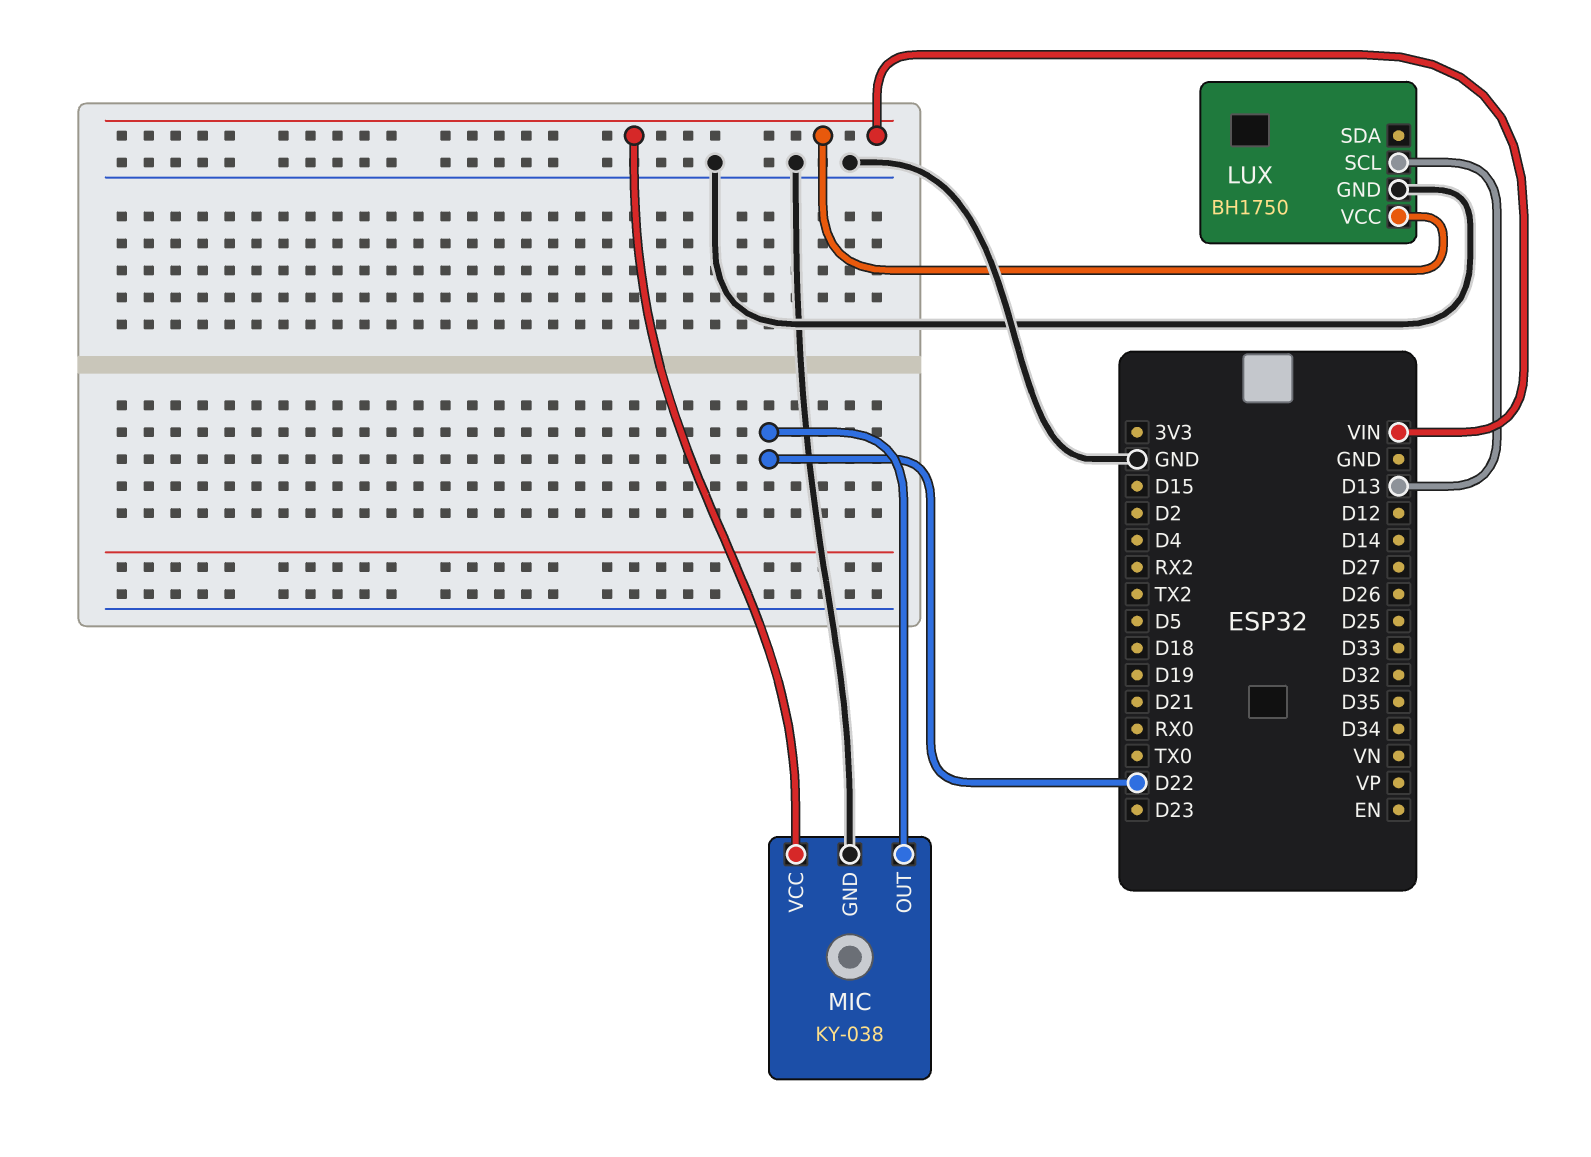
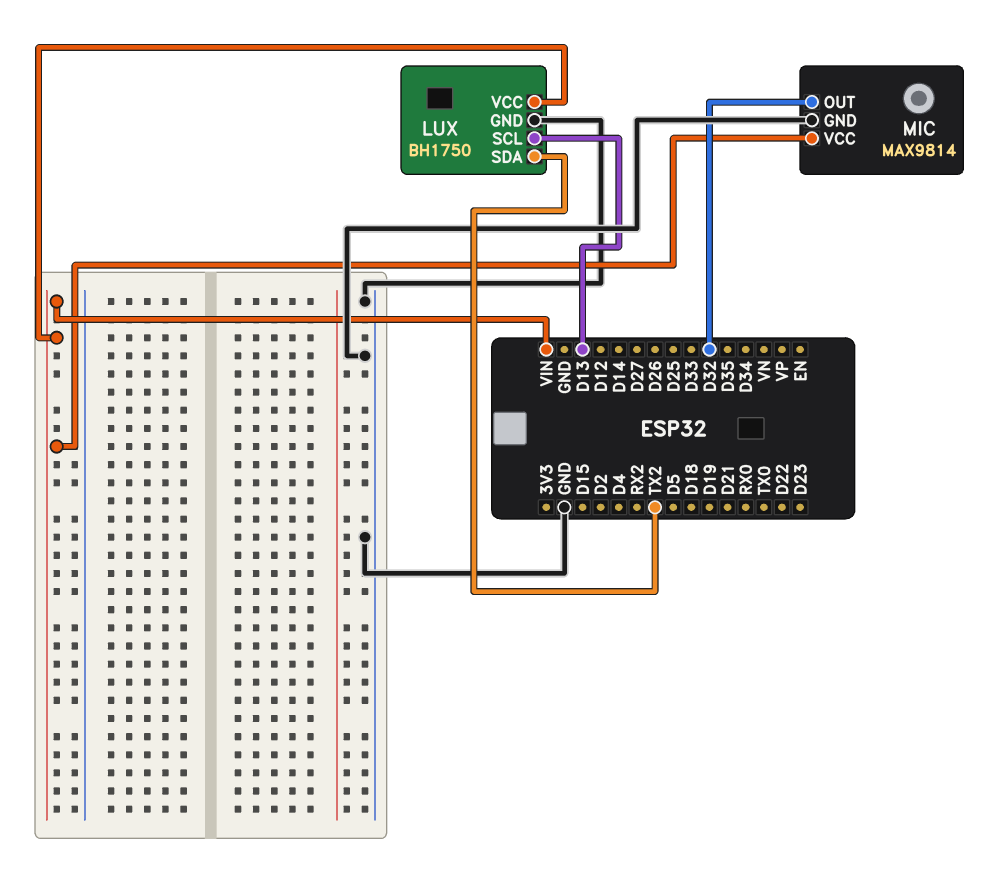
LUX pin SDA: none -> TX2
MIC: KY-038 -> MAX9814
MIC pin OUT: D22 -> D32

